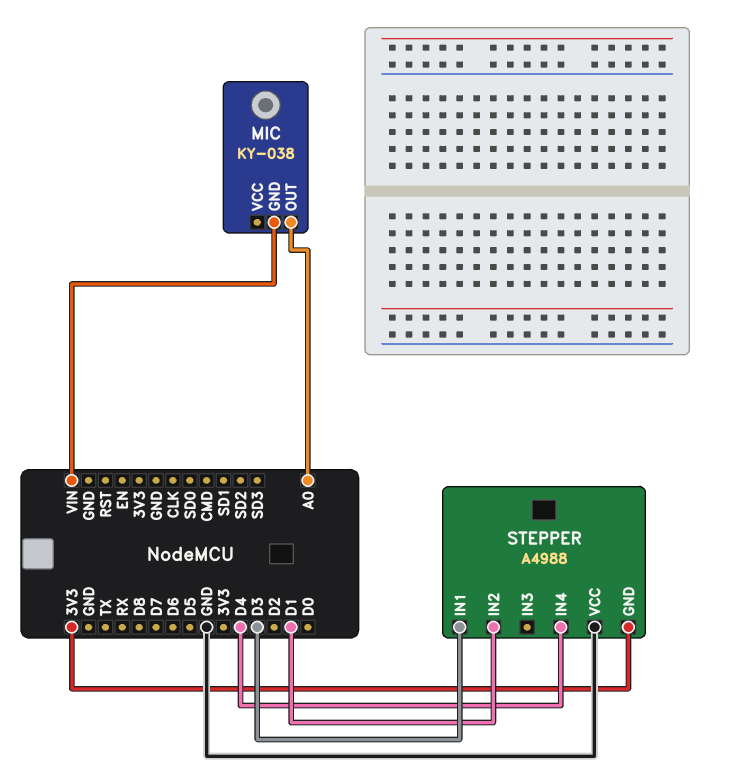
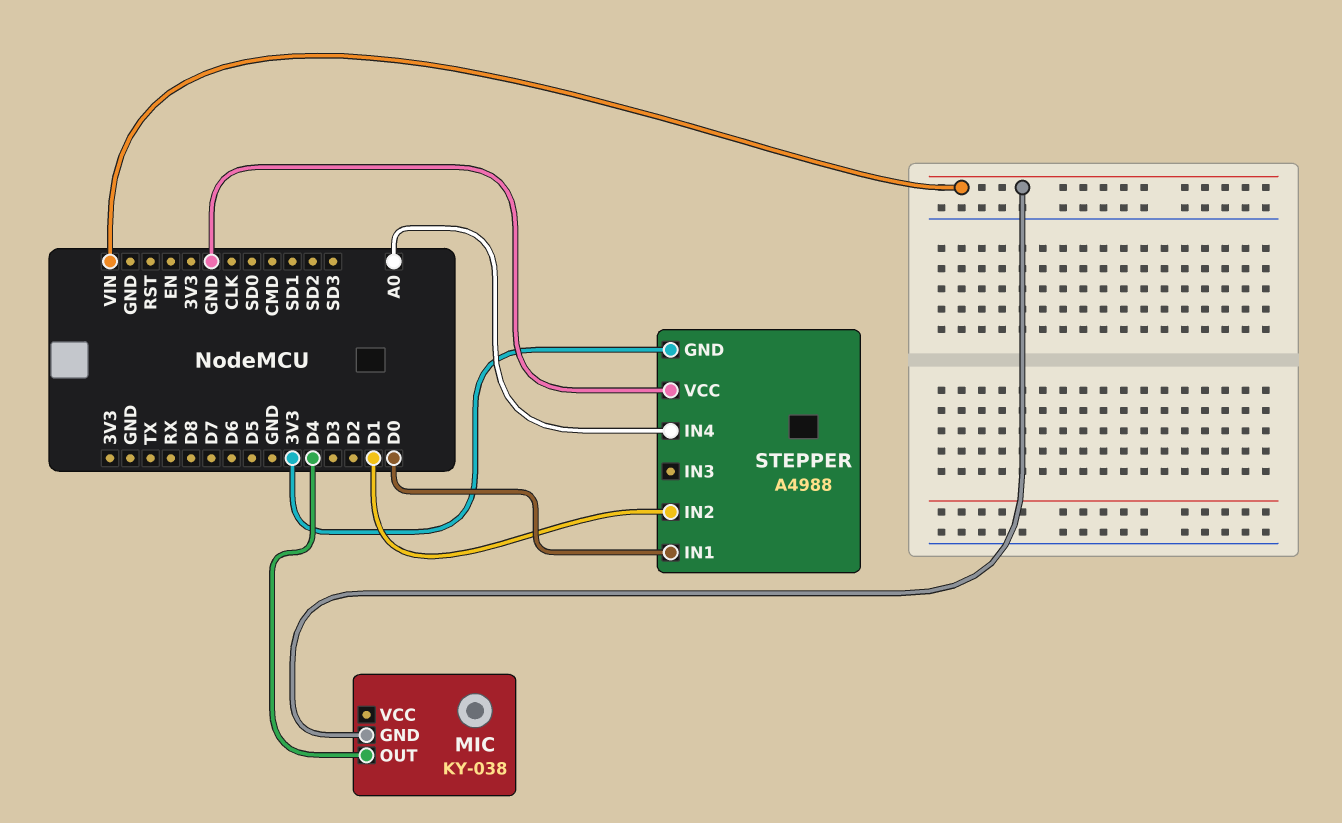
MIC pin OUT: A0 -> D4
STEPPER pin IN1: D3 -> D0
STEPPER pin IN4: D4 -> A0

